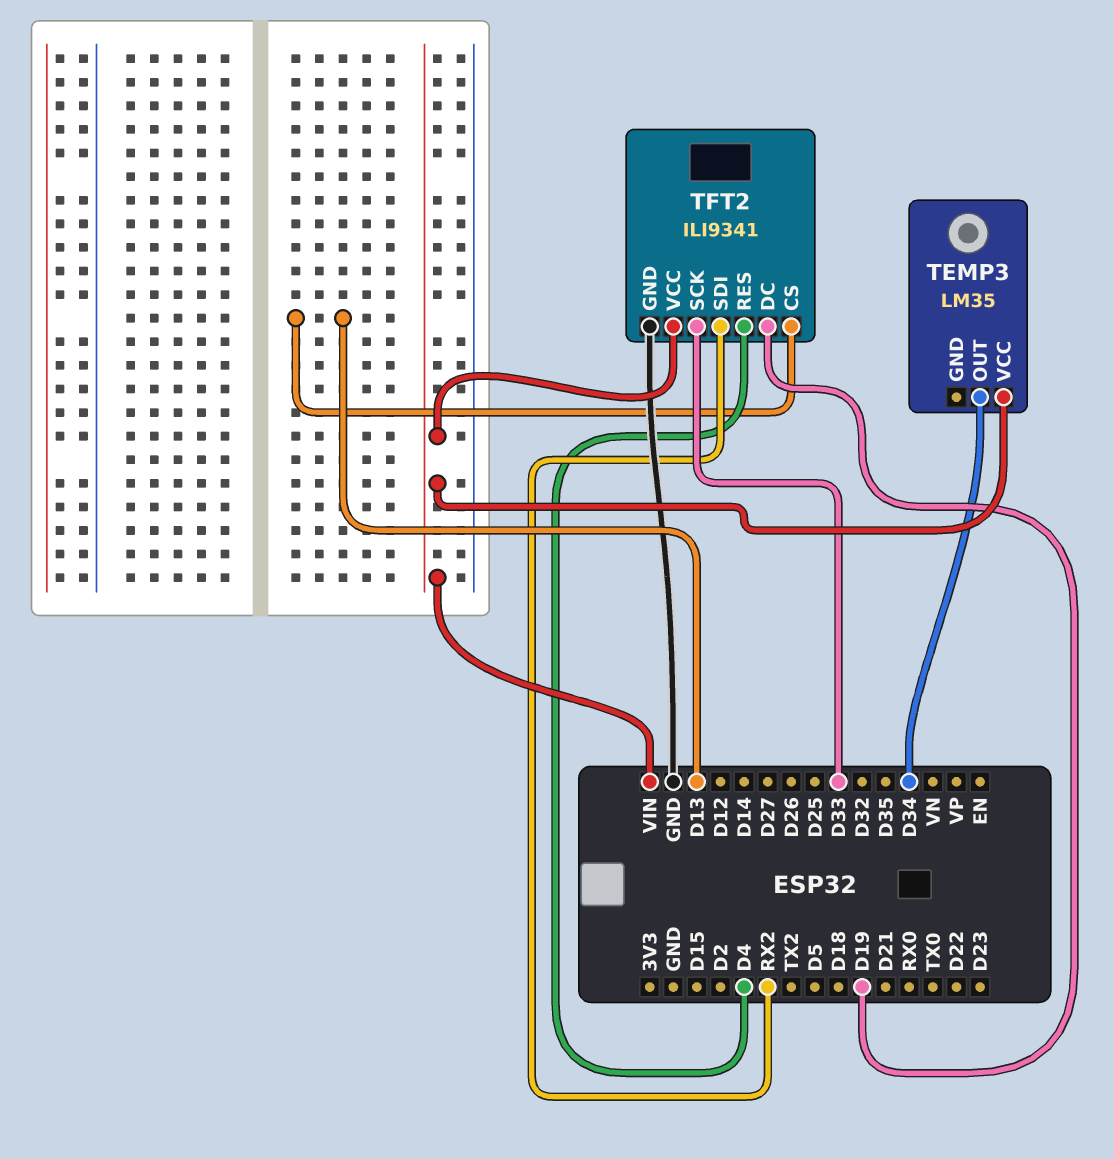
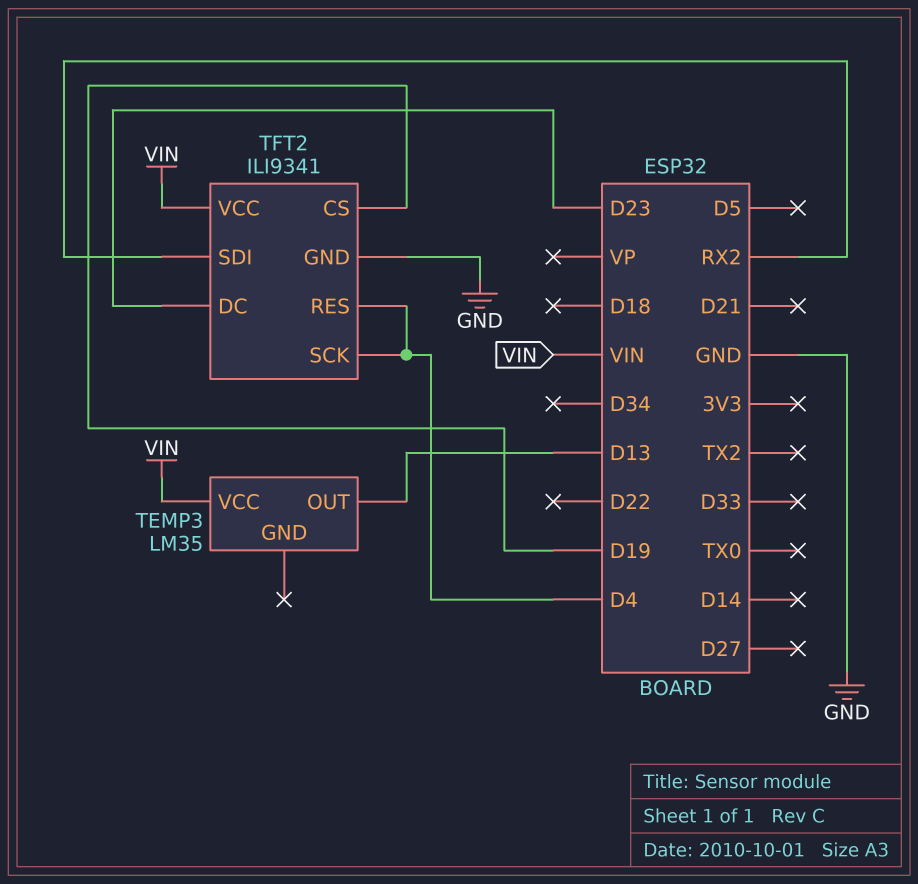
TEMP3 pin OUT: D34 -> D13
TFT2 pin CS: D13 -> D19
TFT2 pin DC: D19 -> D23
TFT2 pin SCK: D33 -> D4

